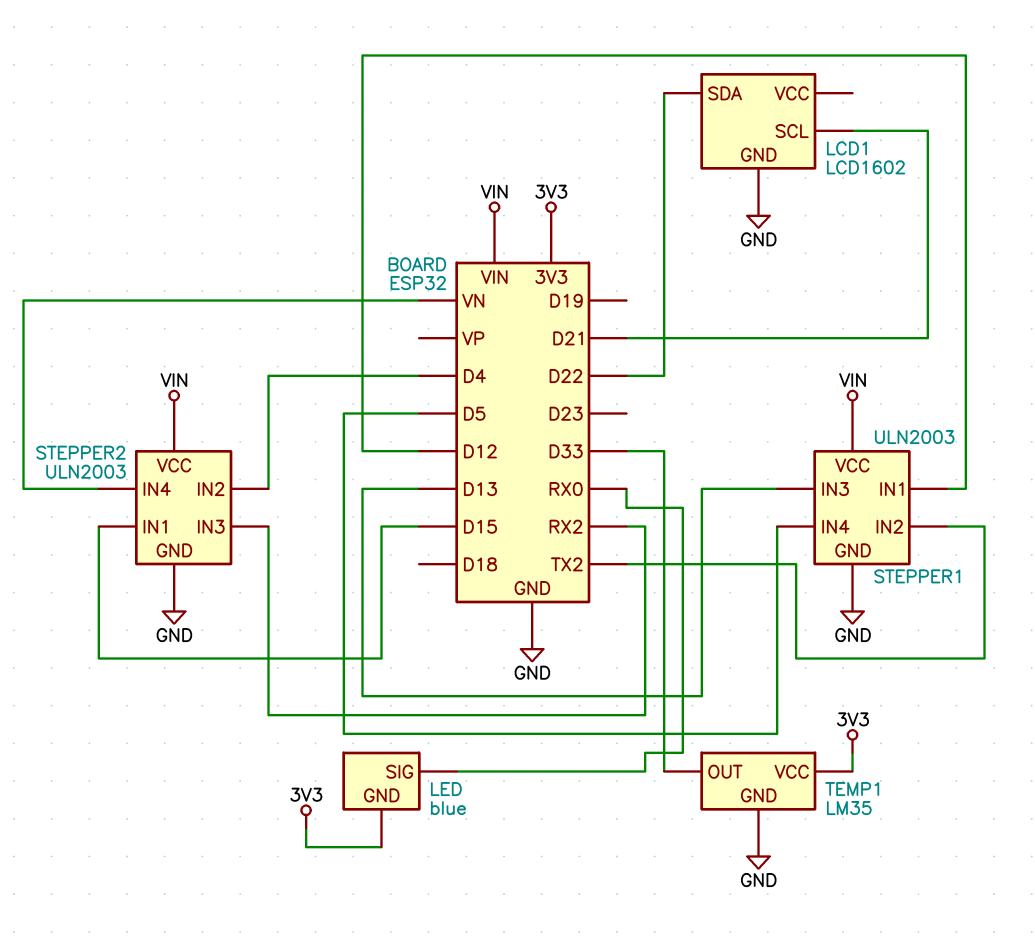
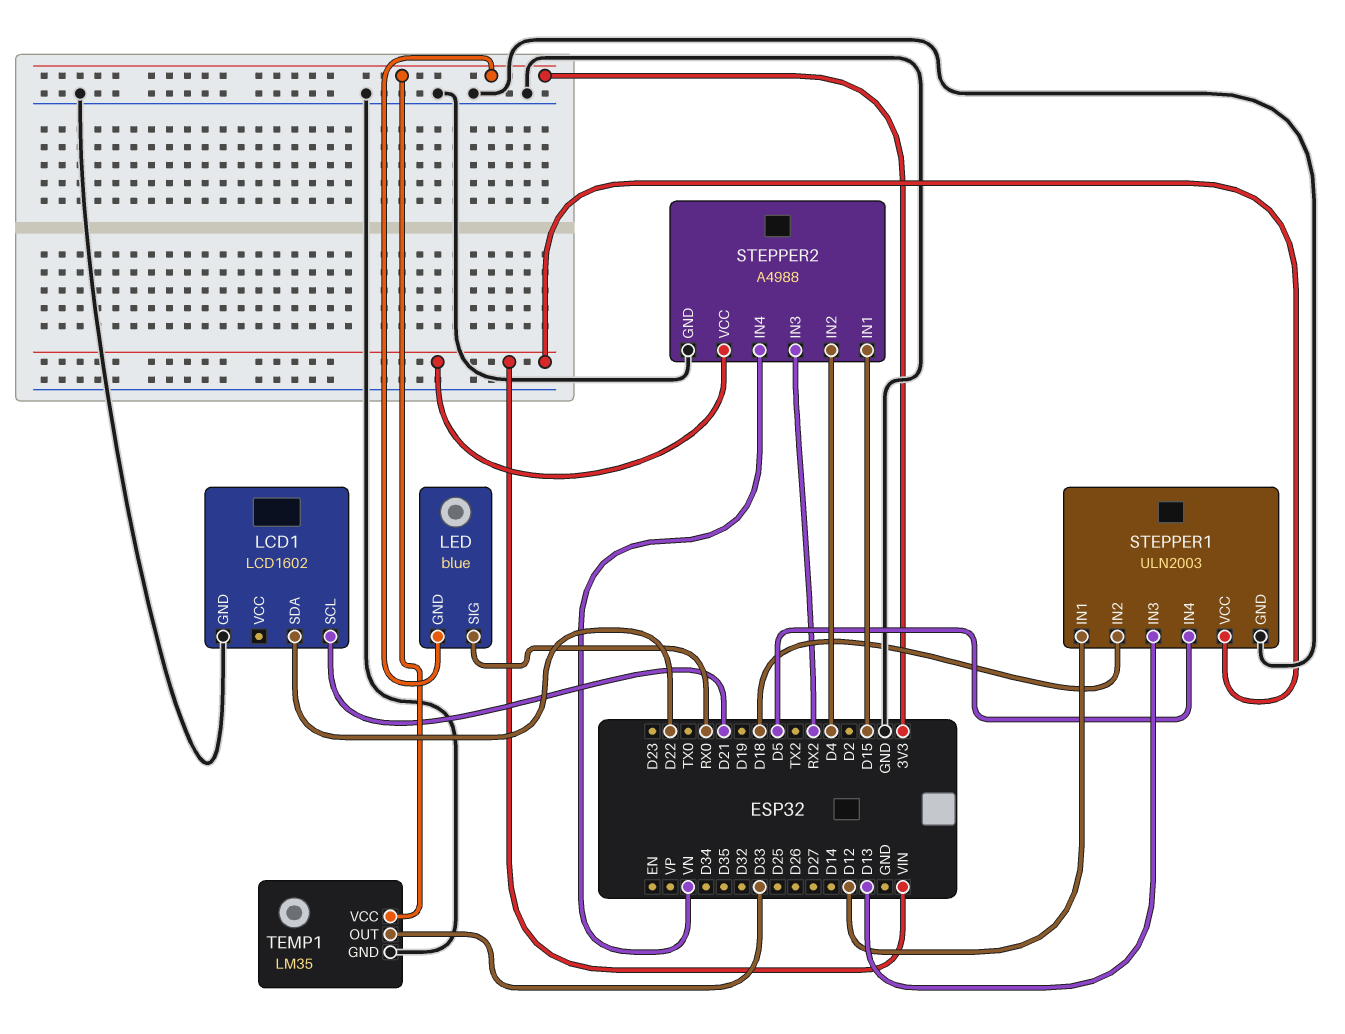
STEPPER1 pin IN2: TX2 -> D18
STEPPER2: ULN2003 -> A4988

